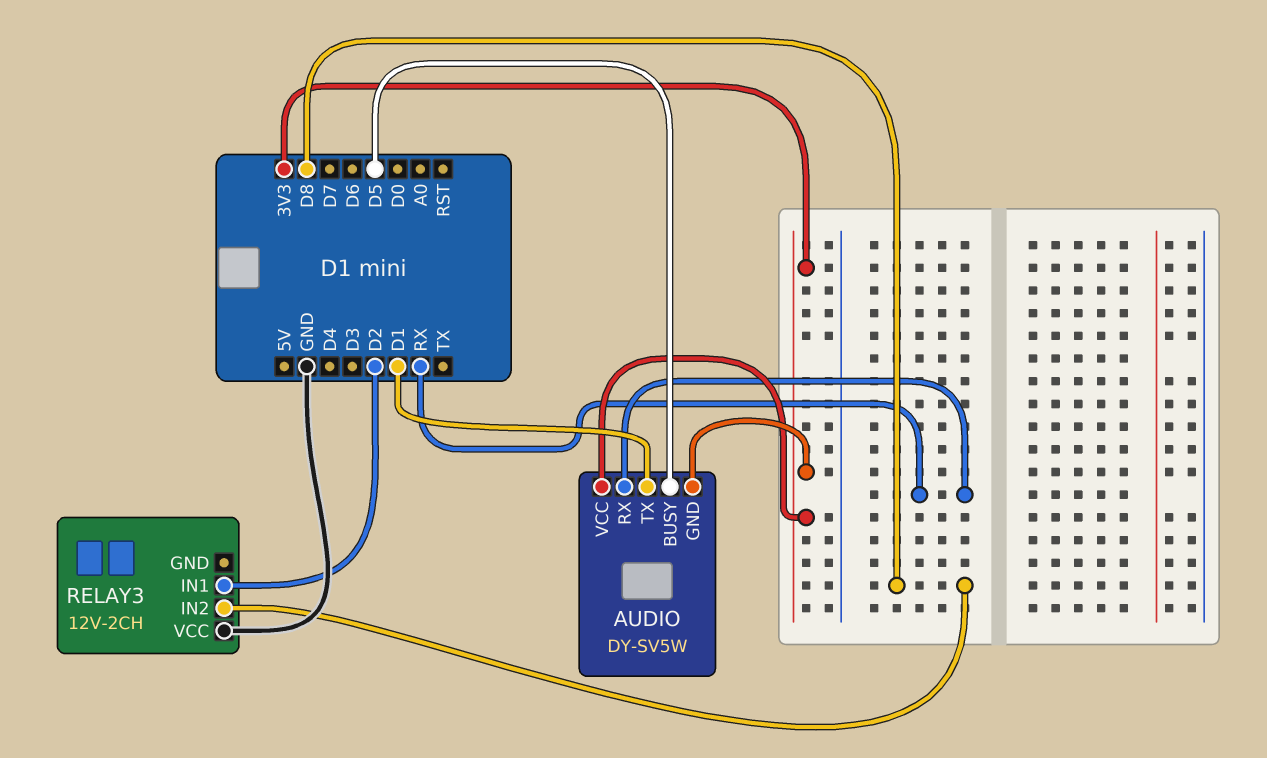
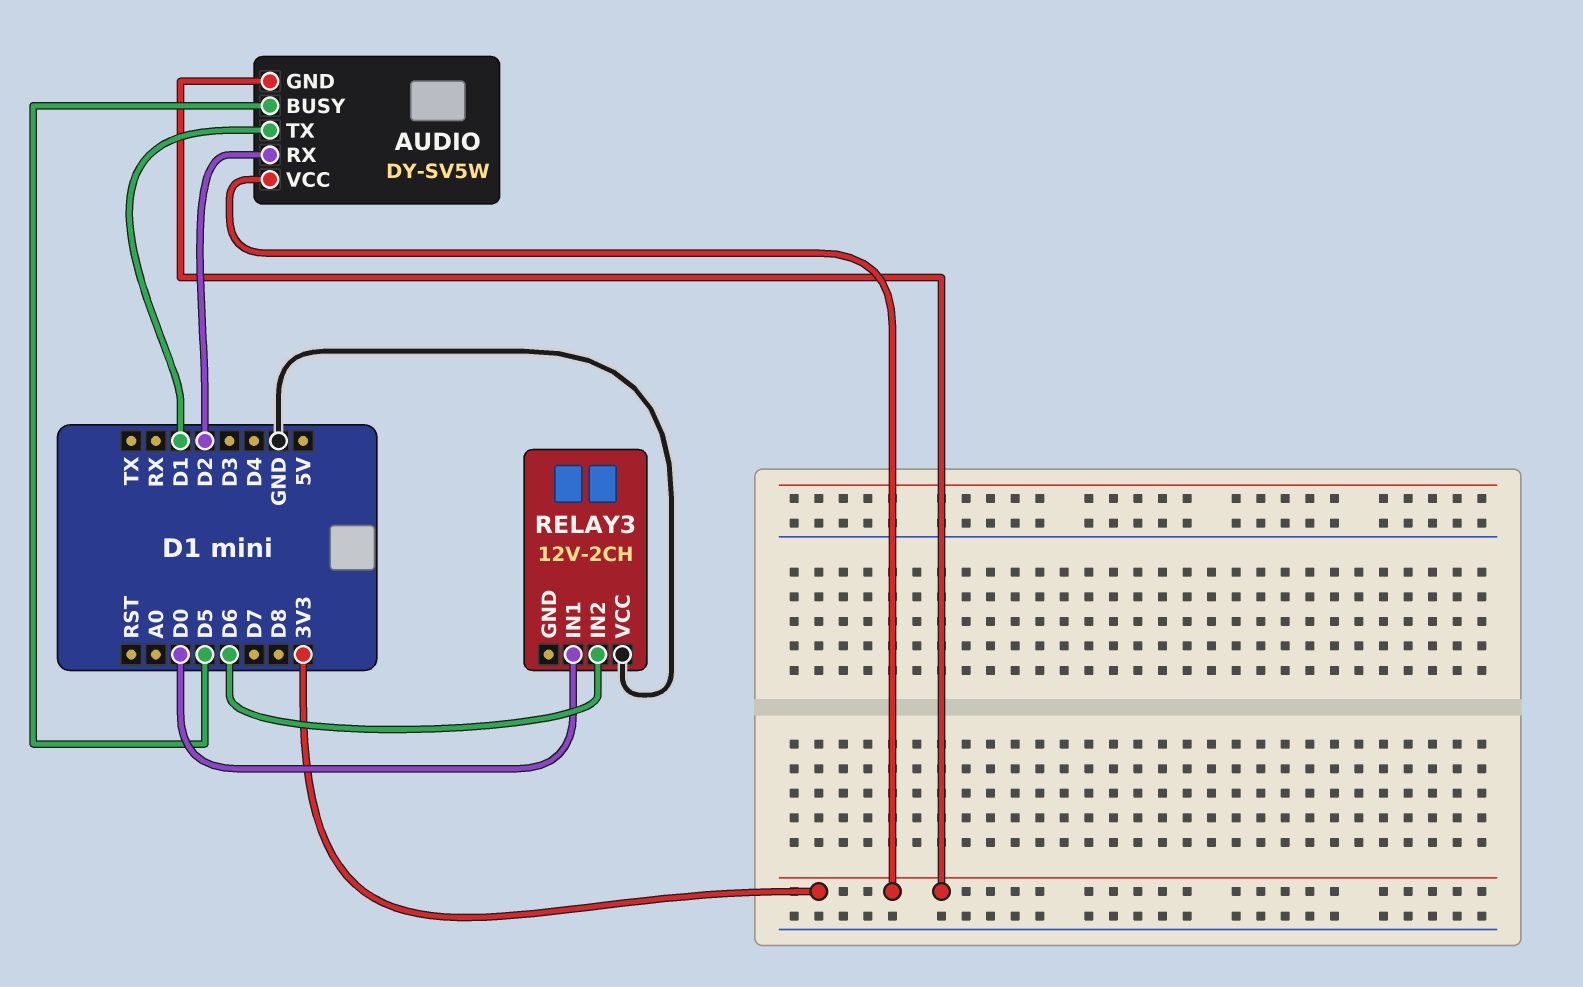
AUDIO pin RX: RX -> D2
RELAY3 pin IN1: D2 -> D0
RELAY3 pin IN2: D8 -> D6

